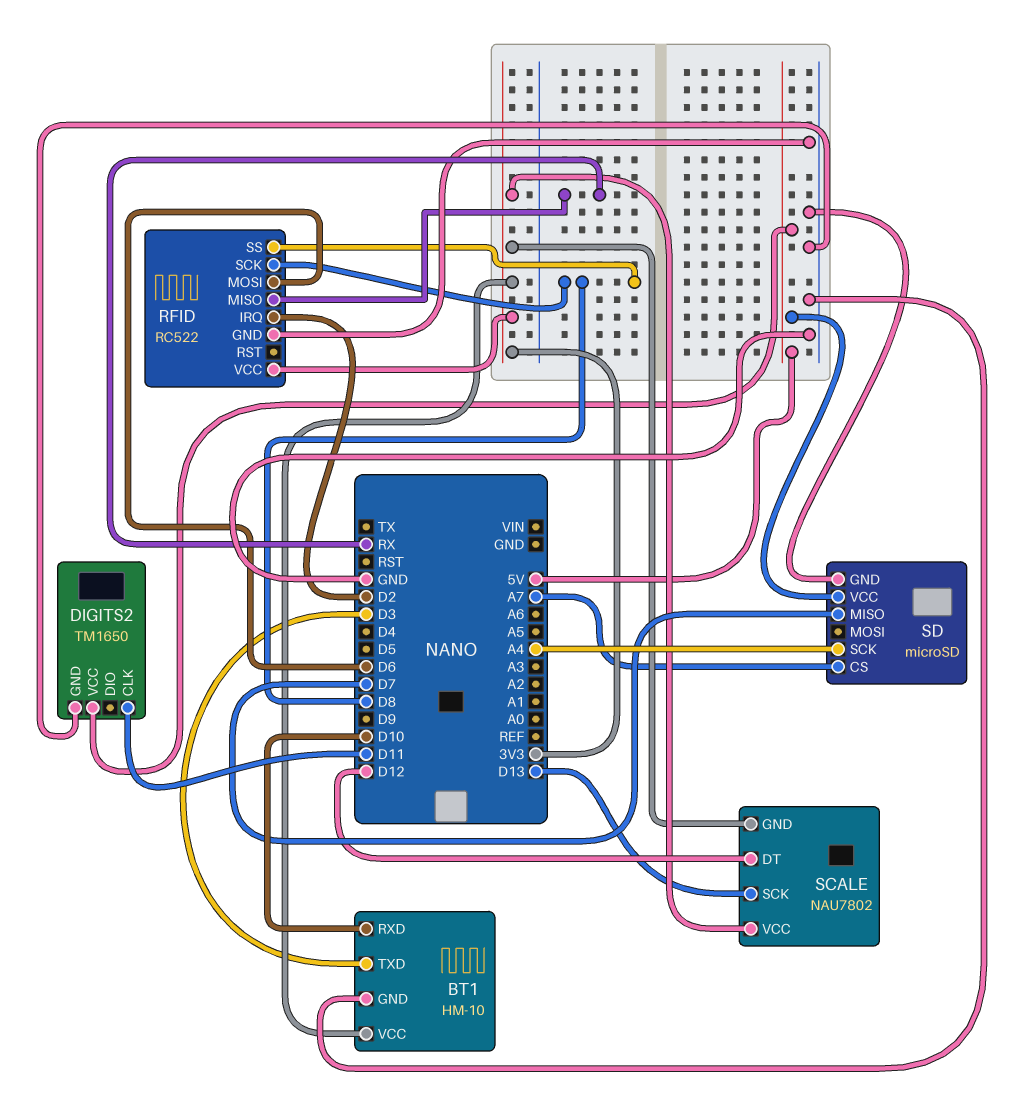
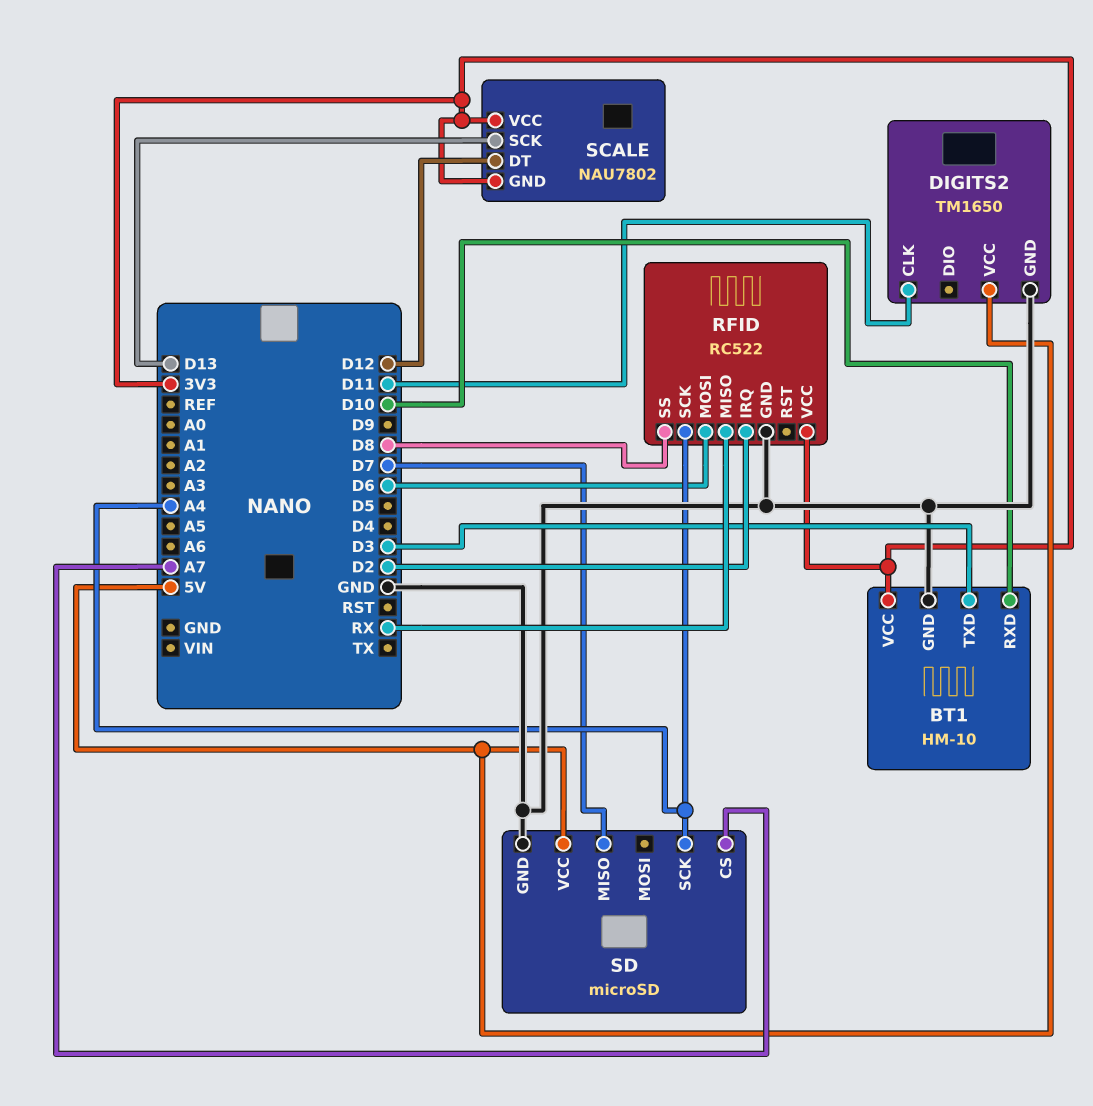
RFID pin SCK: D8 -> A4

